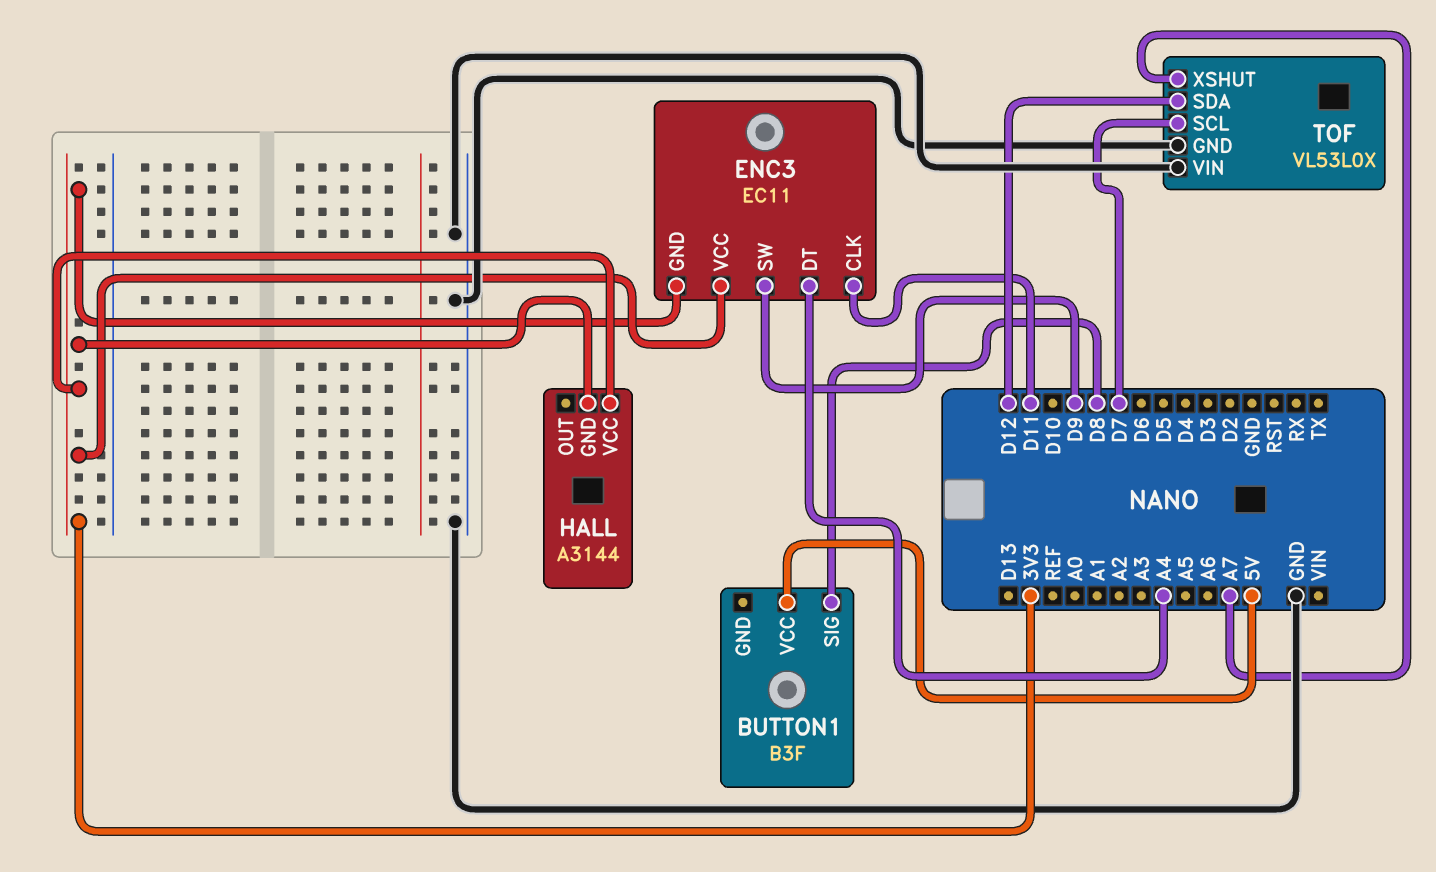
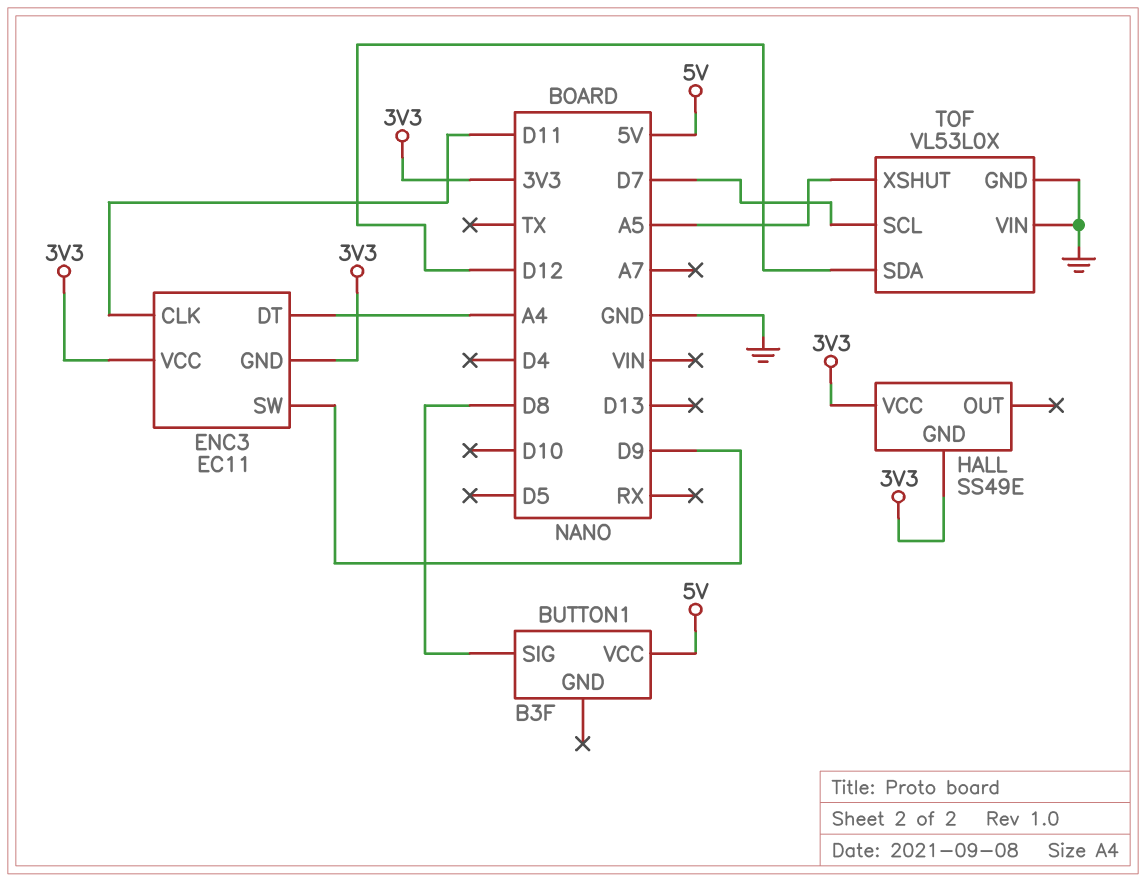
HALL: A3144 -> SS49E
TOF pin XSHUT: A7 -> A5

